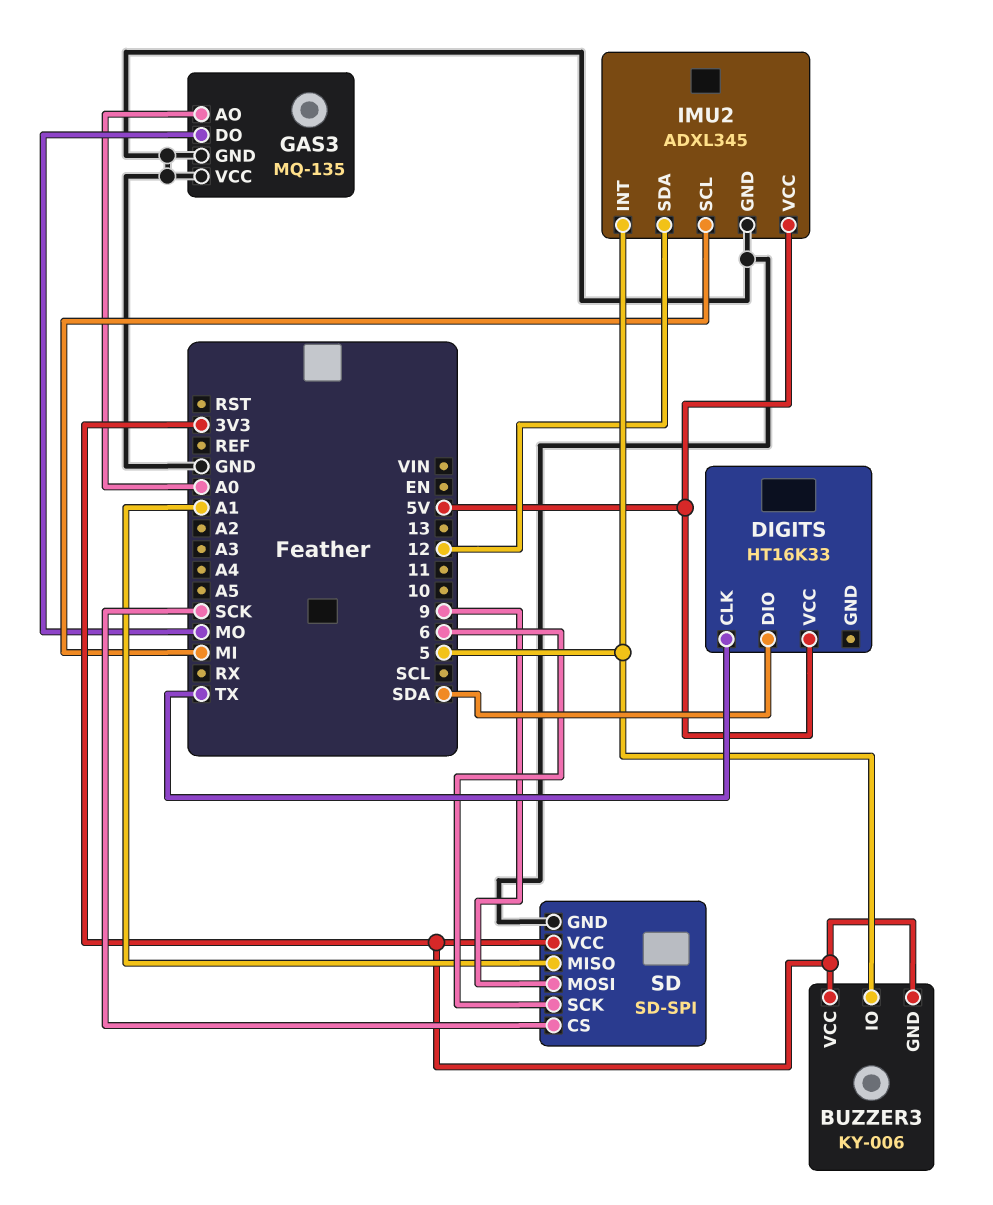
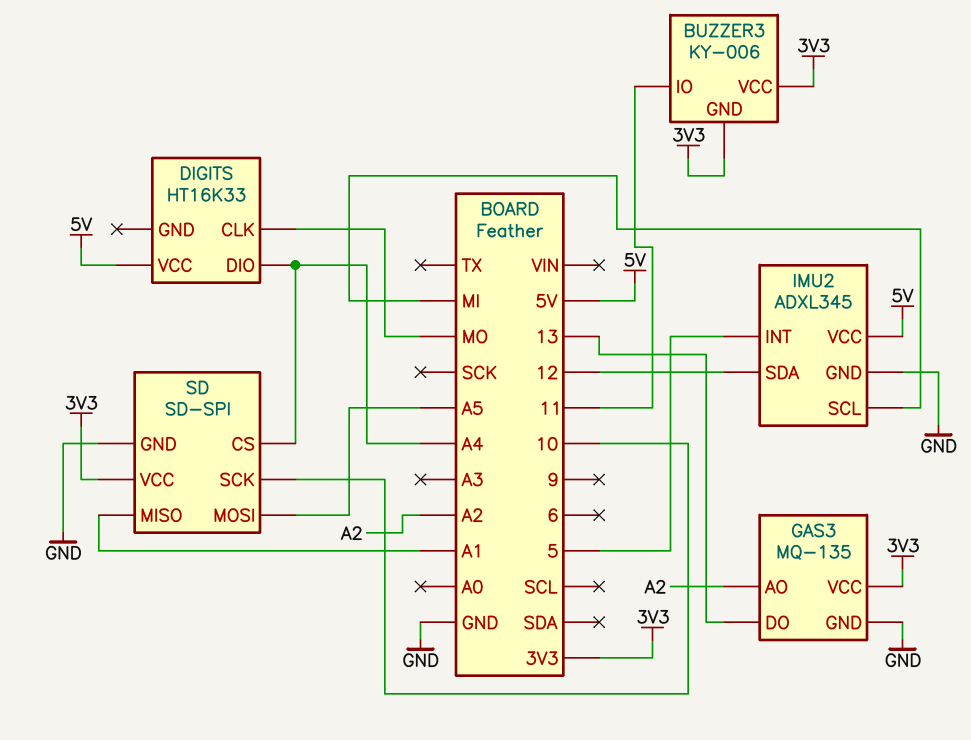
BUZZER3 pin IO: 5 -> 11
DIGITS pin CLK: TX -> MO
DIGITS pin DIO: SDA -> A4
GAS3 pin AO: A0 -> A2
GAS3 pin DO: MO -> 13
GAS3 pin VCC: GND -> 3V3
SD pin CS: SCK -> A4
SD pin MOSI: 9 -> A5
SD pin SCK: 6 -> 10

